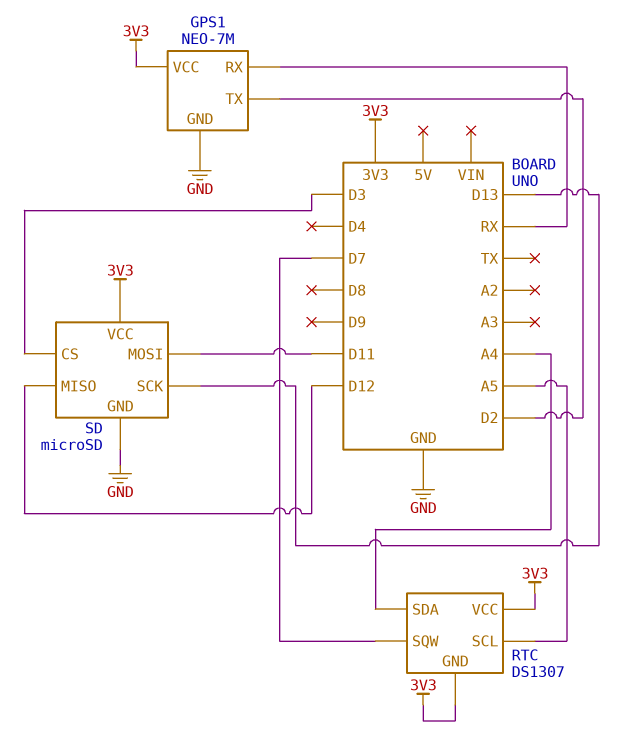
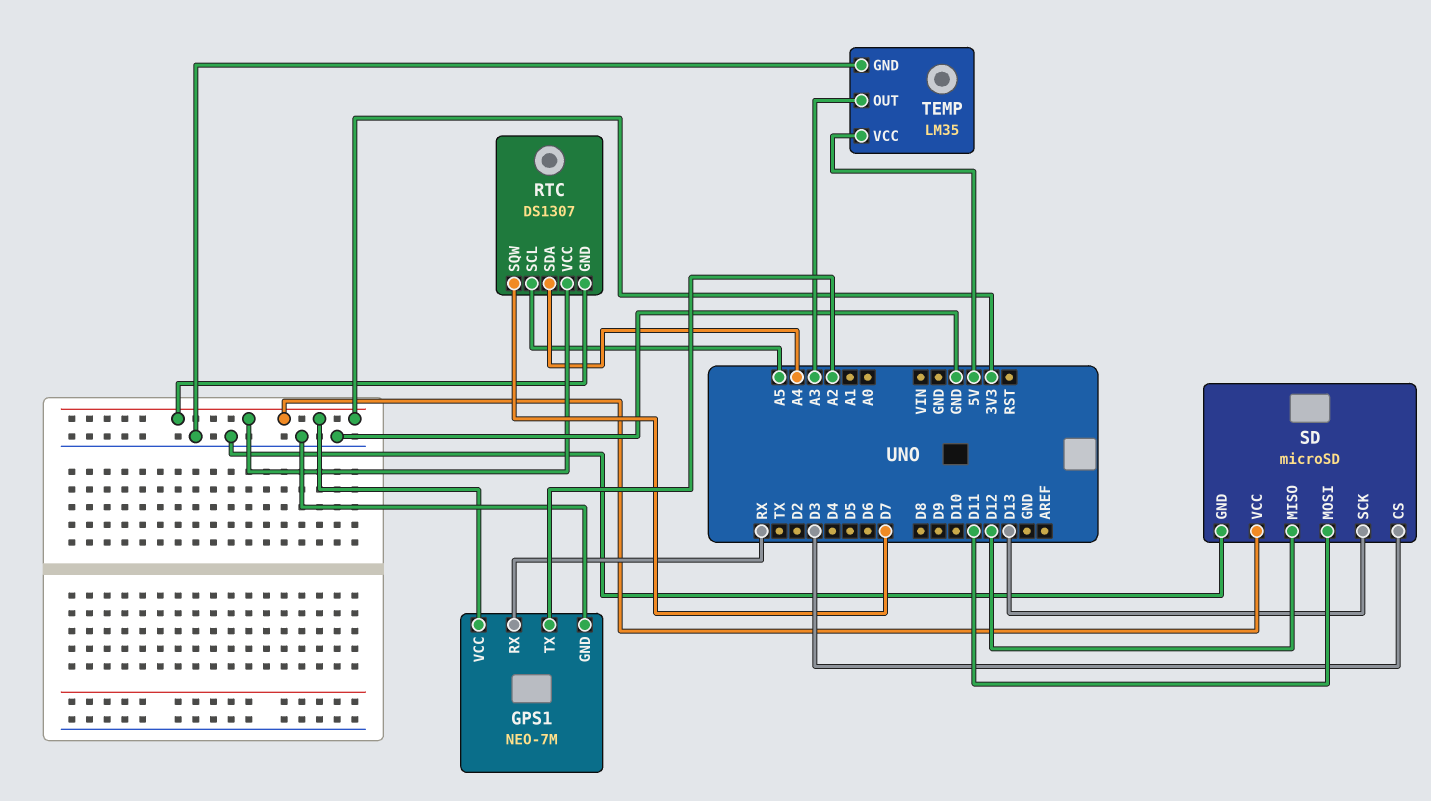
GPS1 pin TX: D2 -> A2
TEMP: none -> LM35
TEMP pin GND: none -> GND
TEMP pin OUT: none -> A3
TEMP pin VCC: none -> 5V

